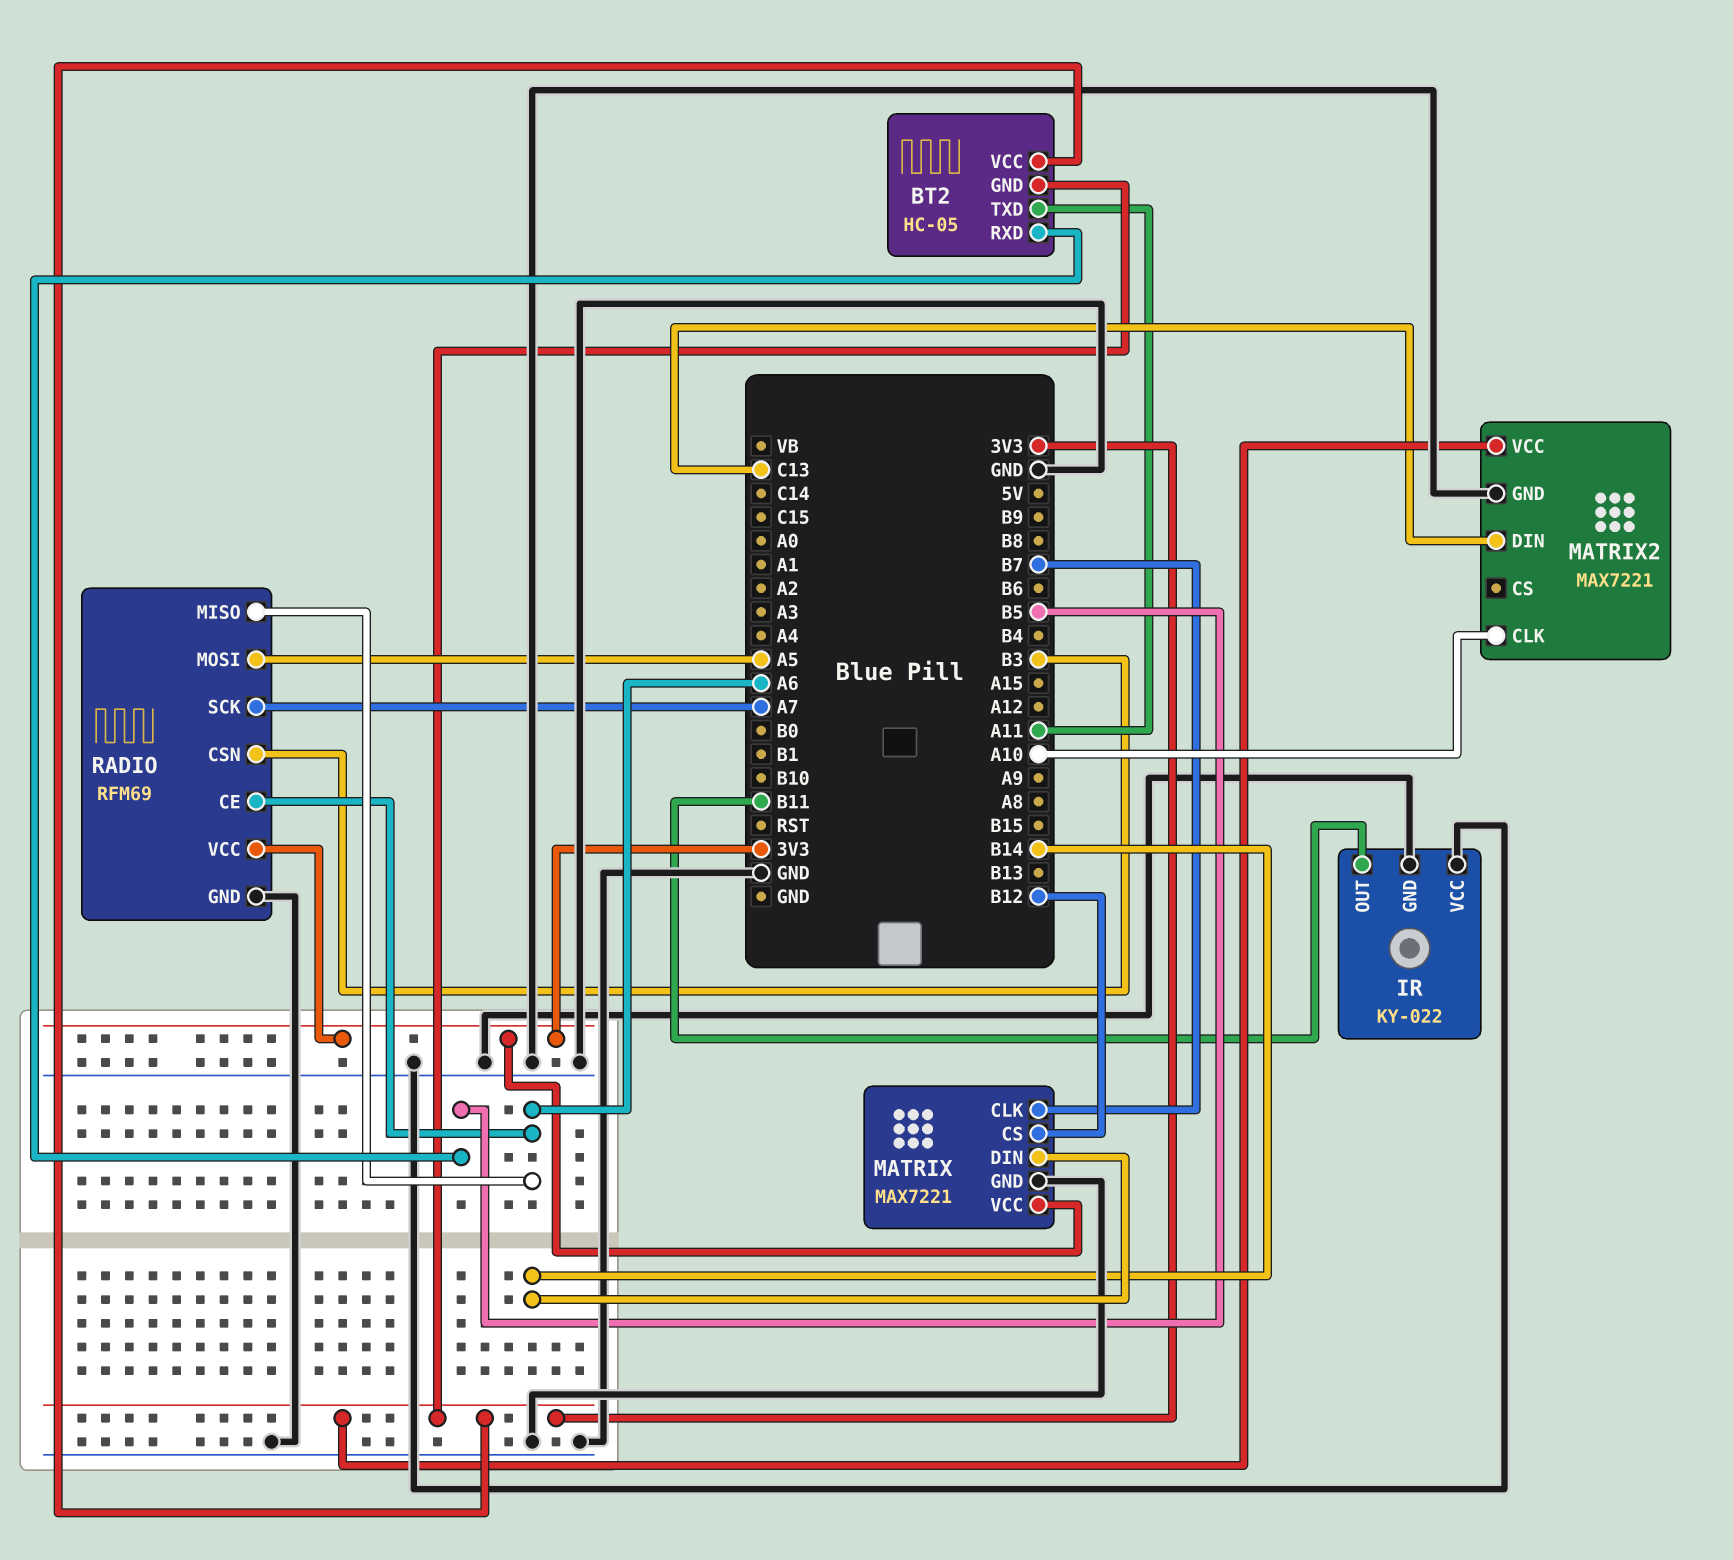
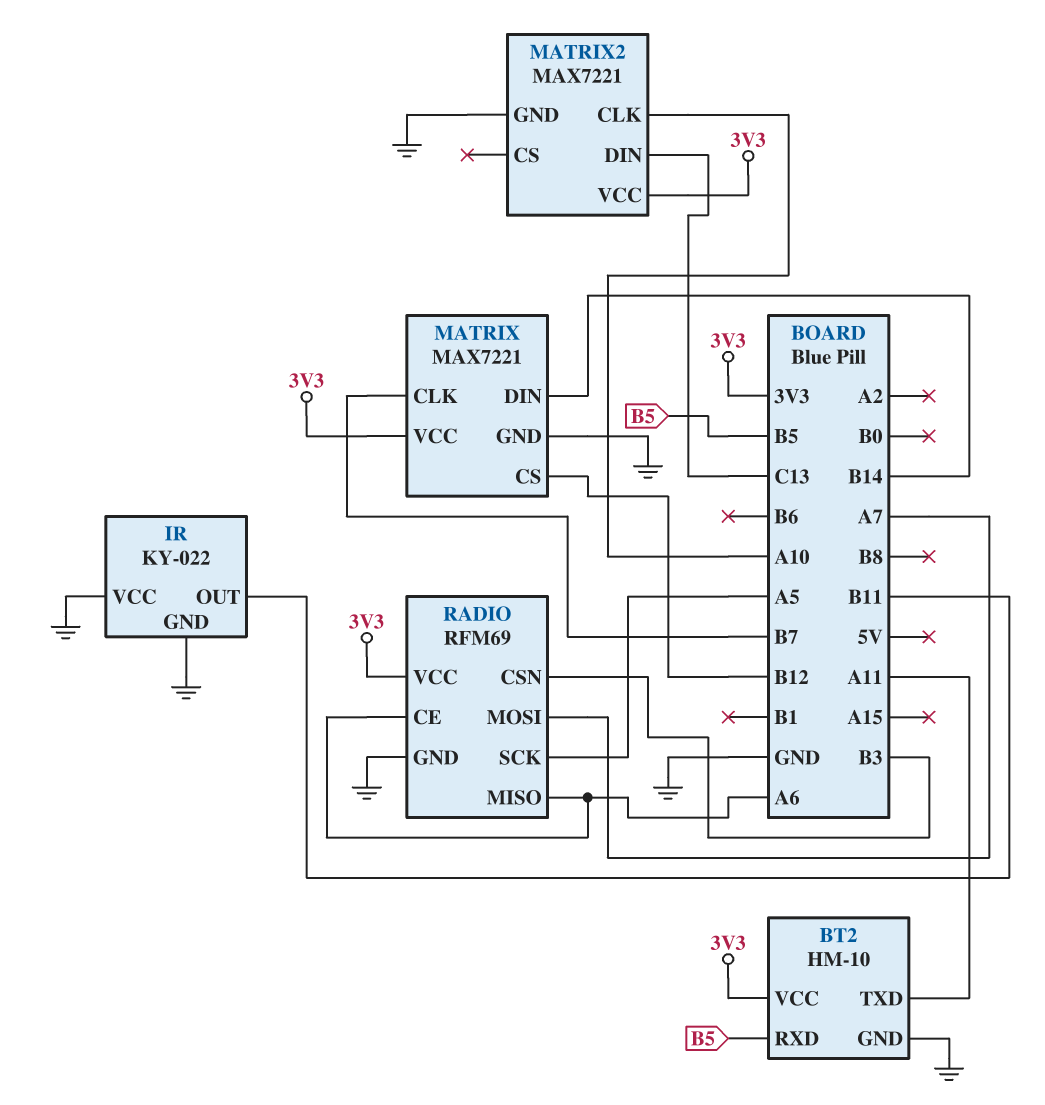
BT2: HC-05 -> HM-10
BT2 pin GND: 3V3 -> GND
RADIO pin MOSI: A5 -> A7
RADIO pin SCK: A7 -> A5

